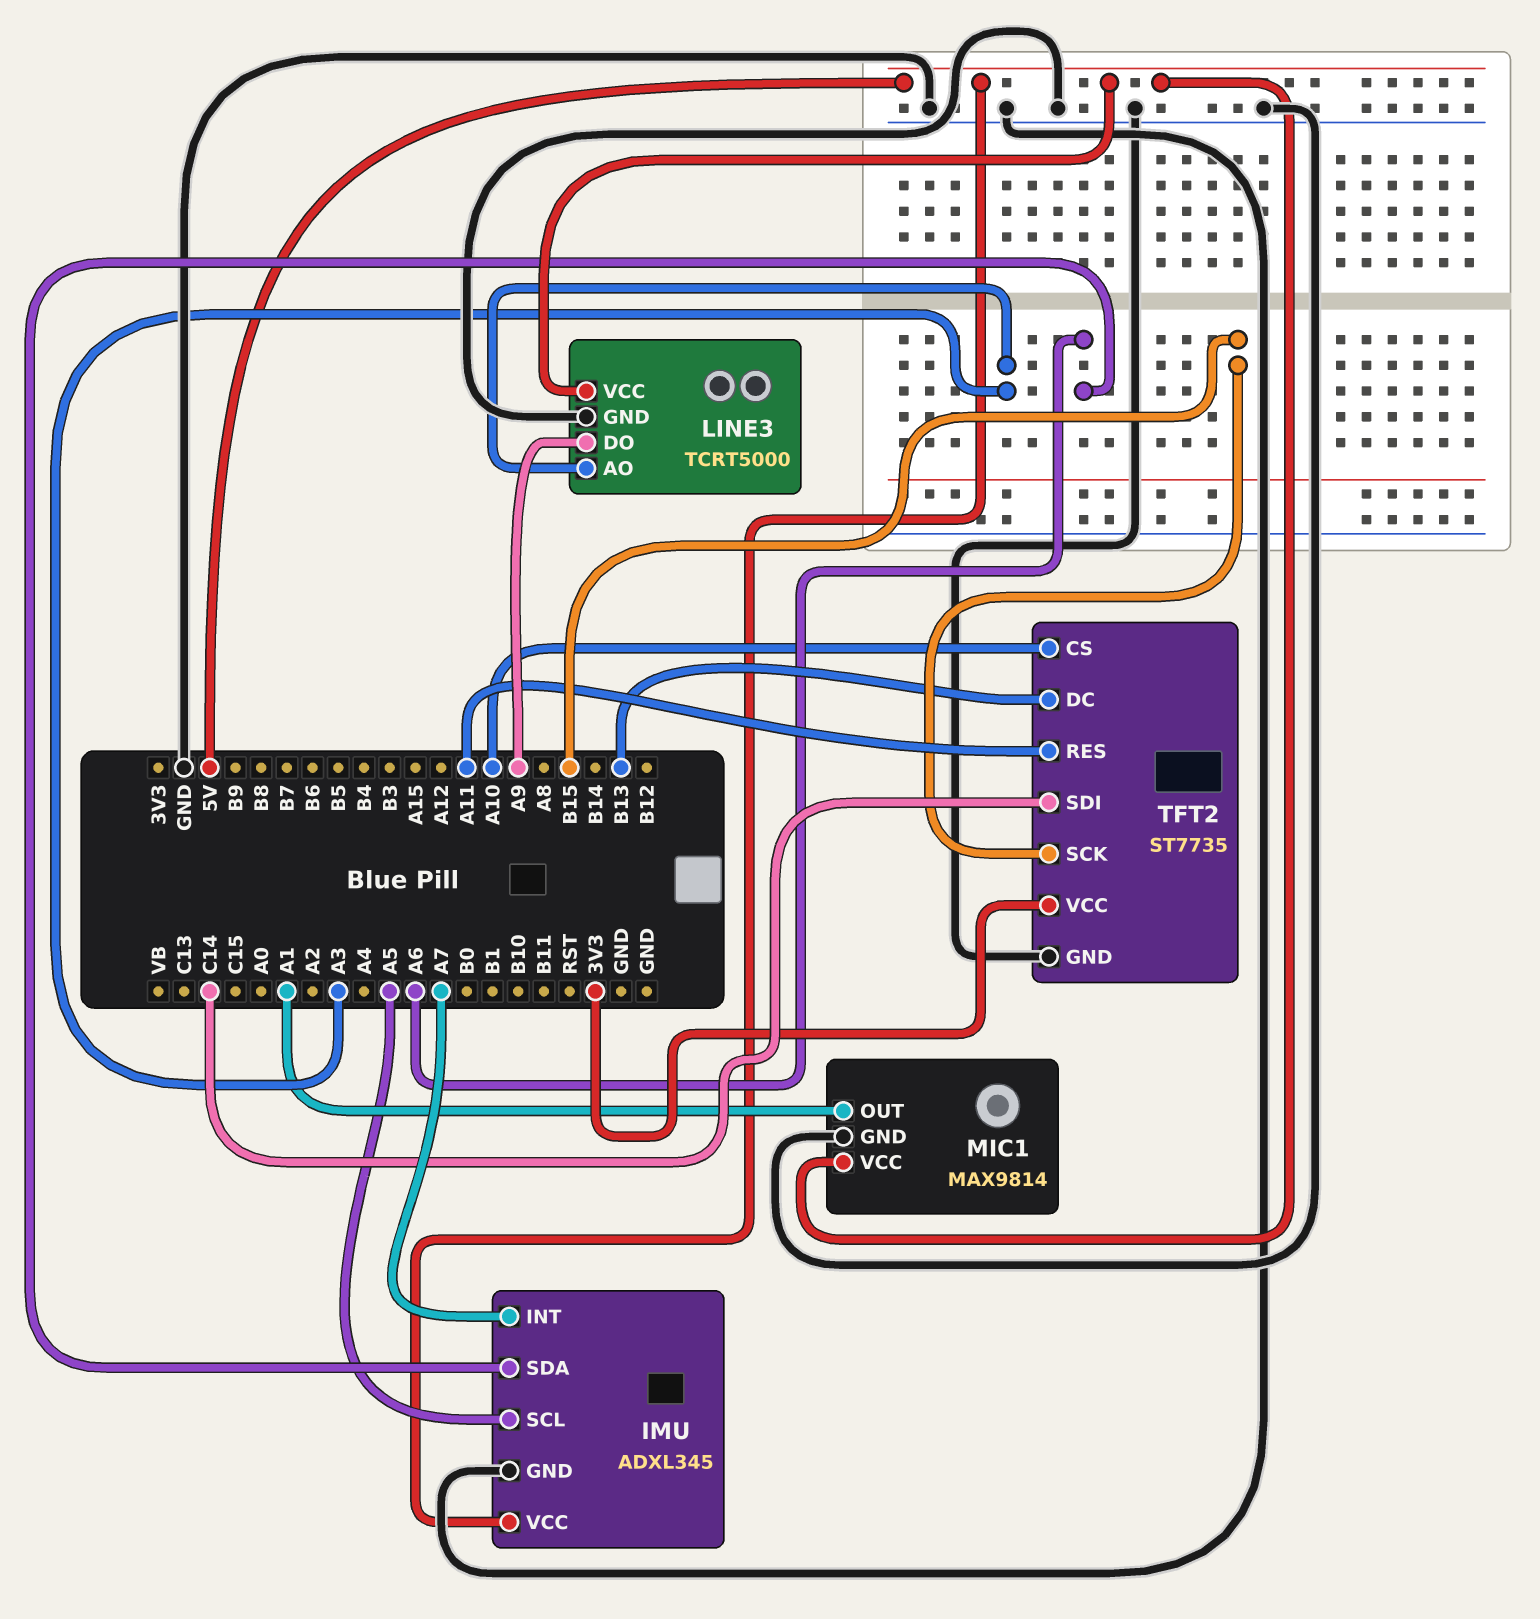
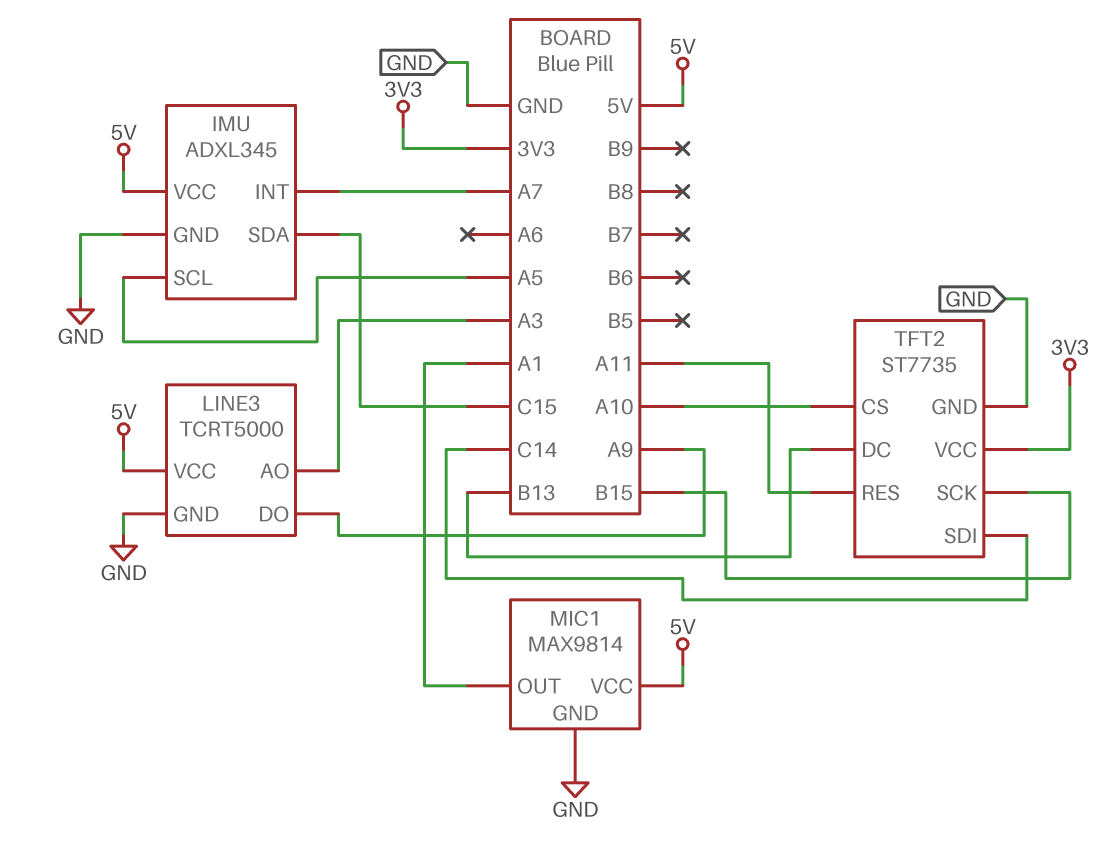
IMU pin SDA: A6 -> C15

